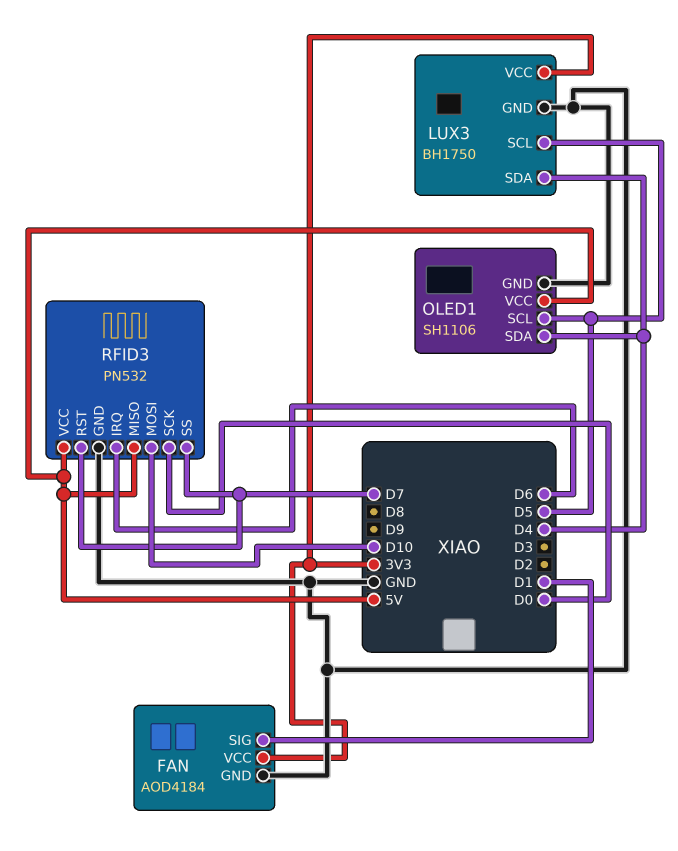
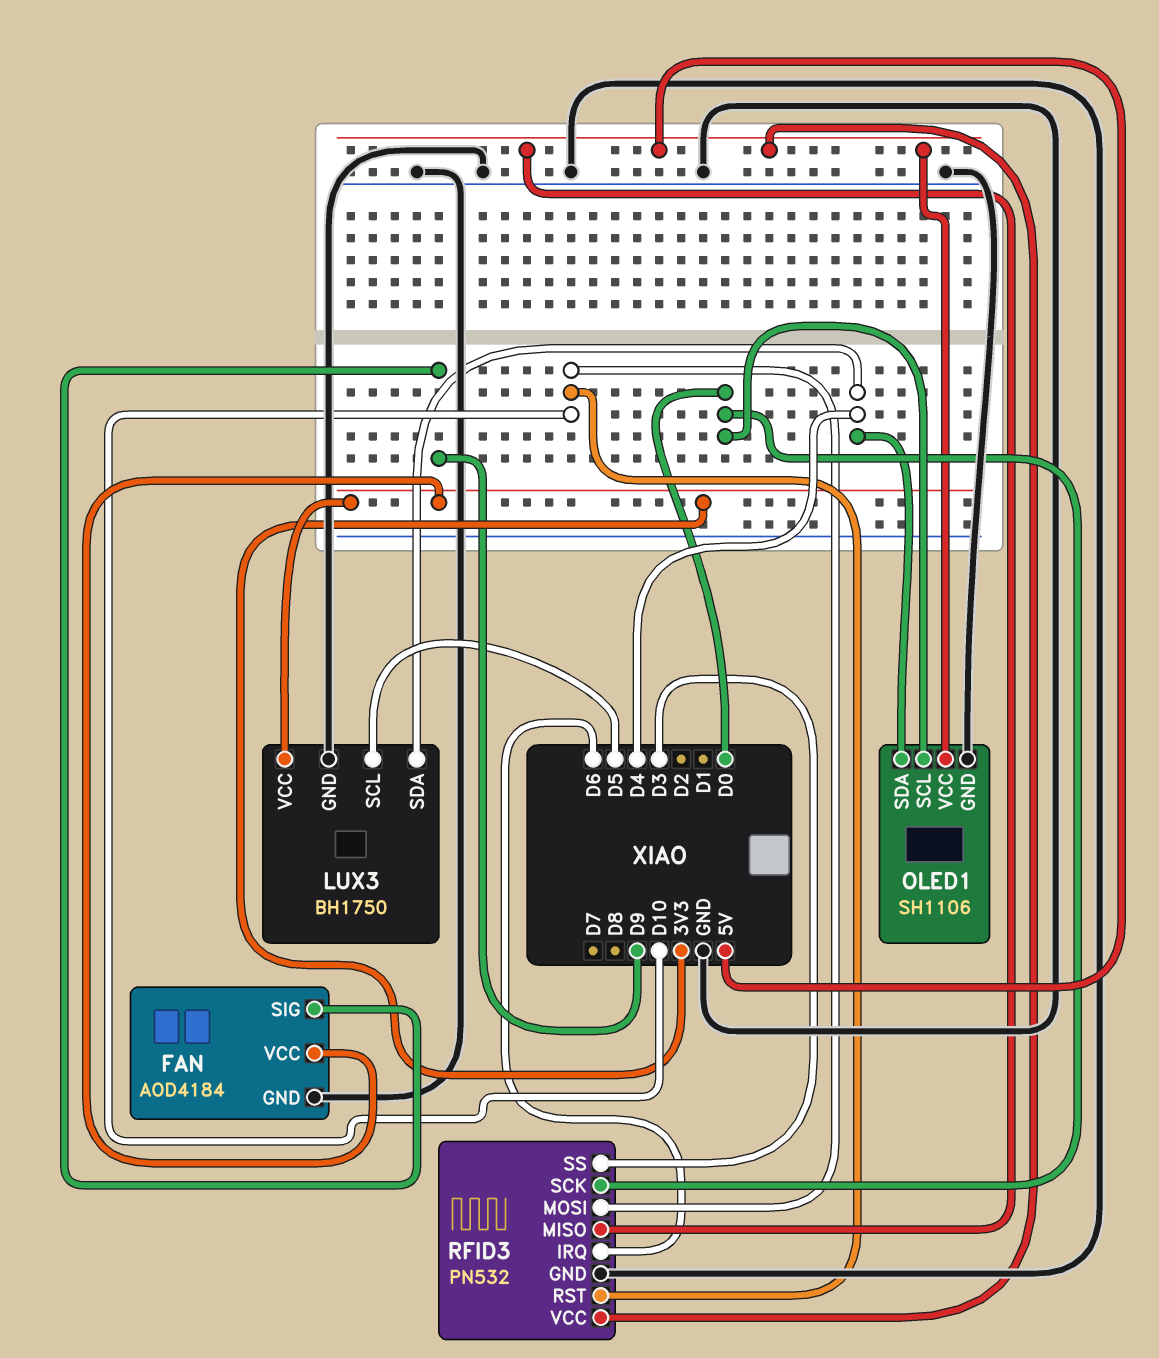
FAN pin SIG: D1 -> D9
OLED1 pin SCL: D5 -> D0
RFID3 pin RST: D7 -> D10
RFID3 pin SS: D7 -> D3

